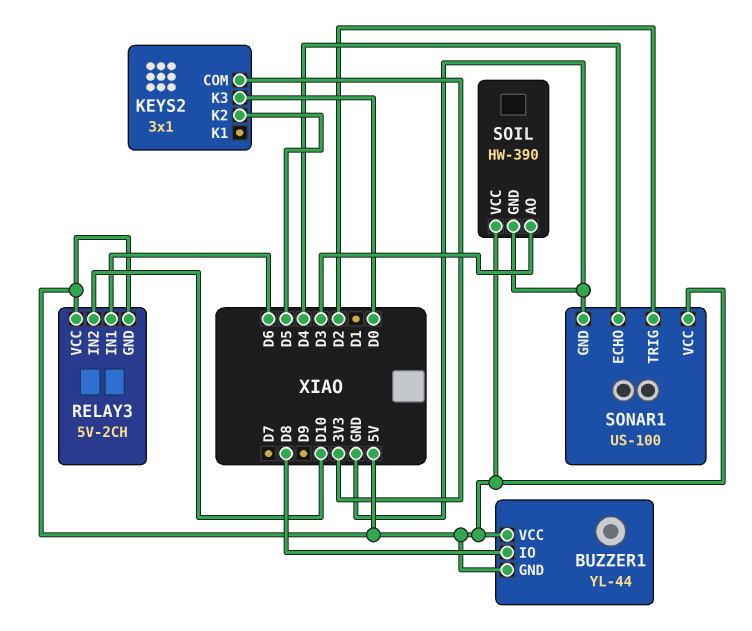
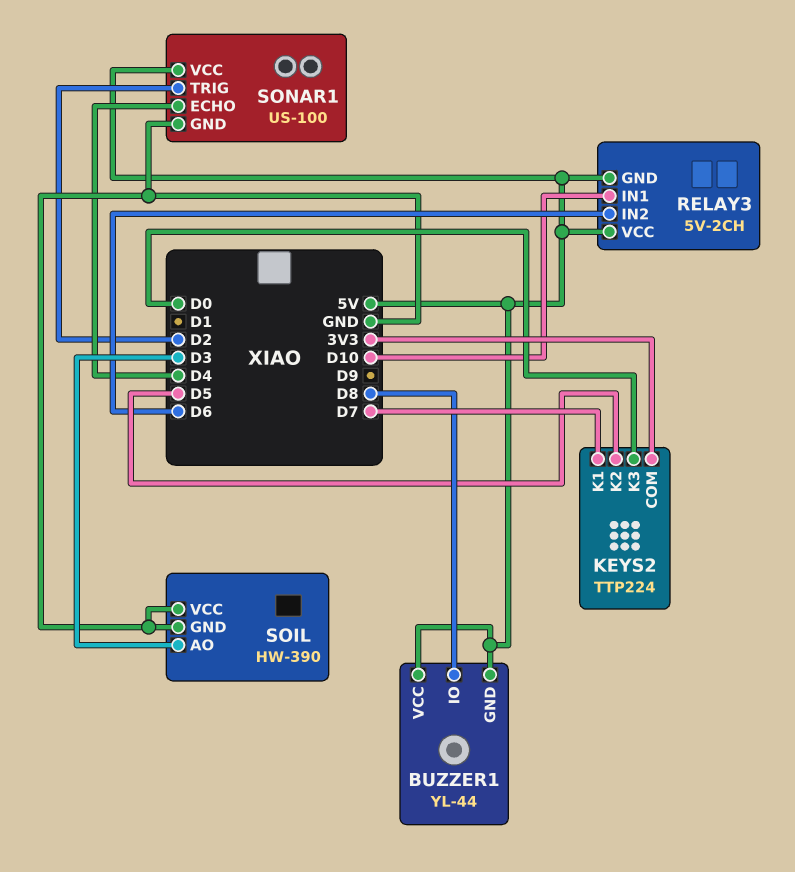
KEYS2: 3x1 -> TTP224
KEYS2 pin K1: none -> D7
RELAY3 pin IN1: D6 -> D10
RELAY3 pin IN2: D10 -> D6
SOIL pin VCC: 5V -> GND

